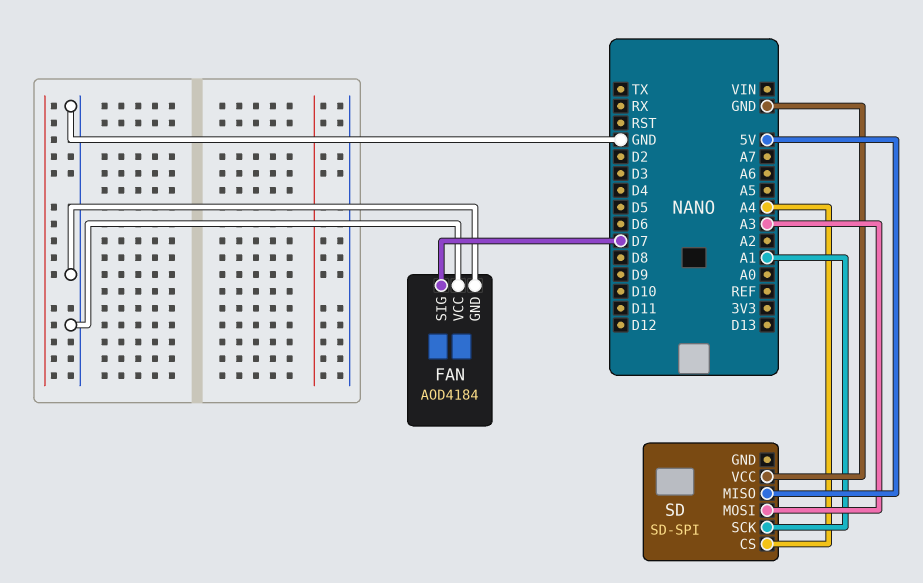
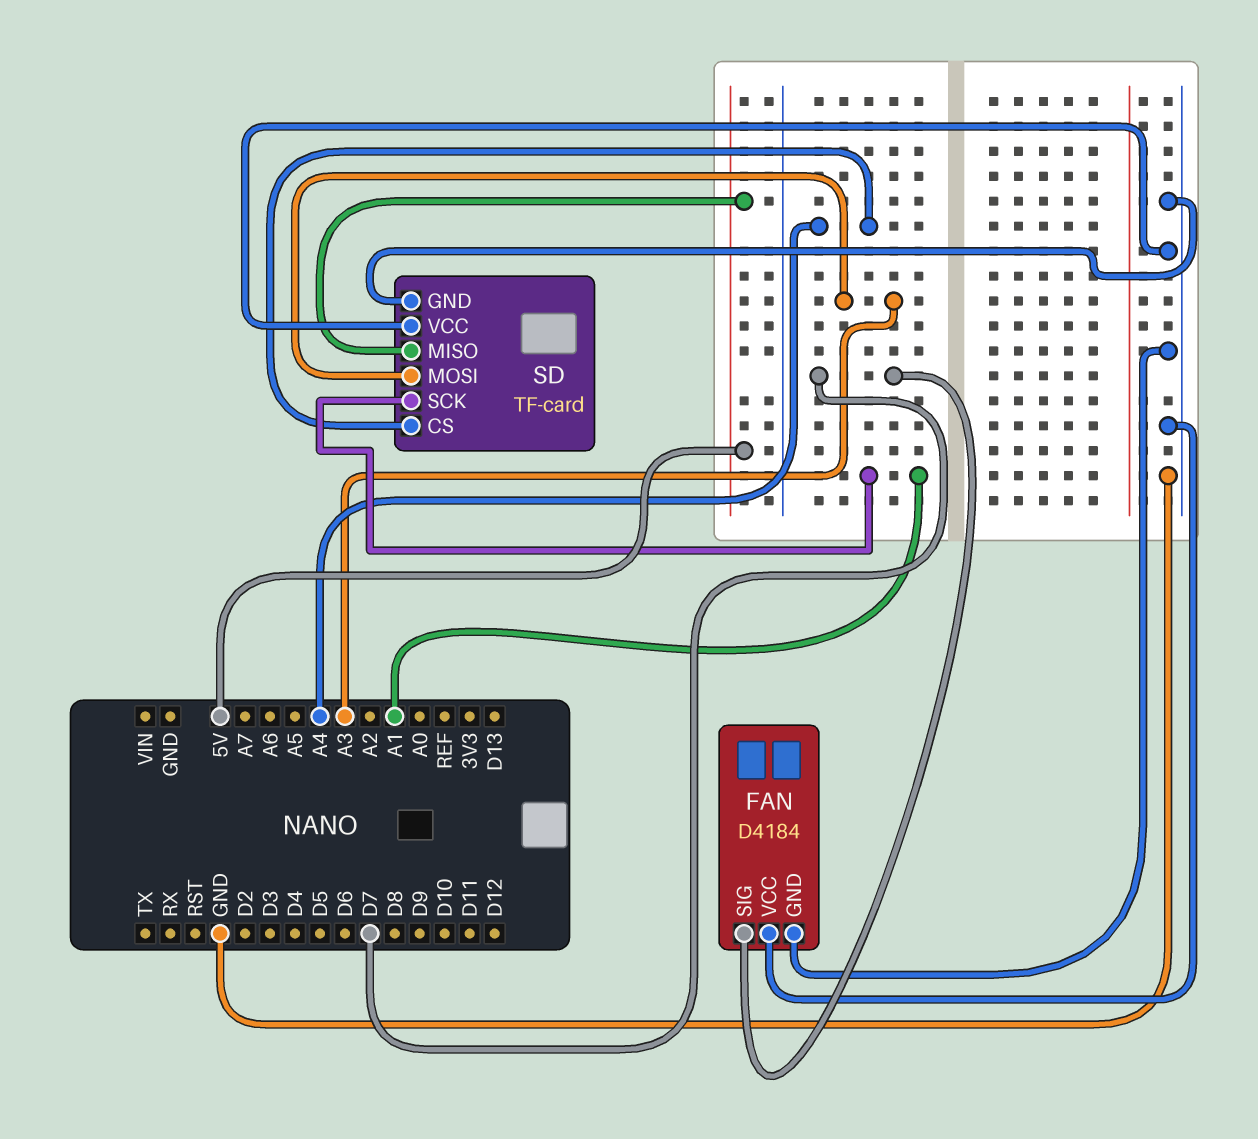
FAN: AOD4184 -> D4184
SD: SD-SPI -> TF-card
SD pin GND: none -> GND

